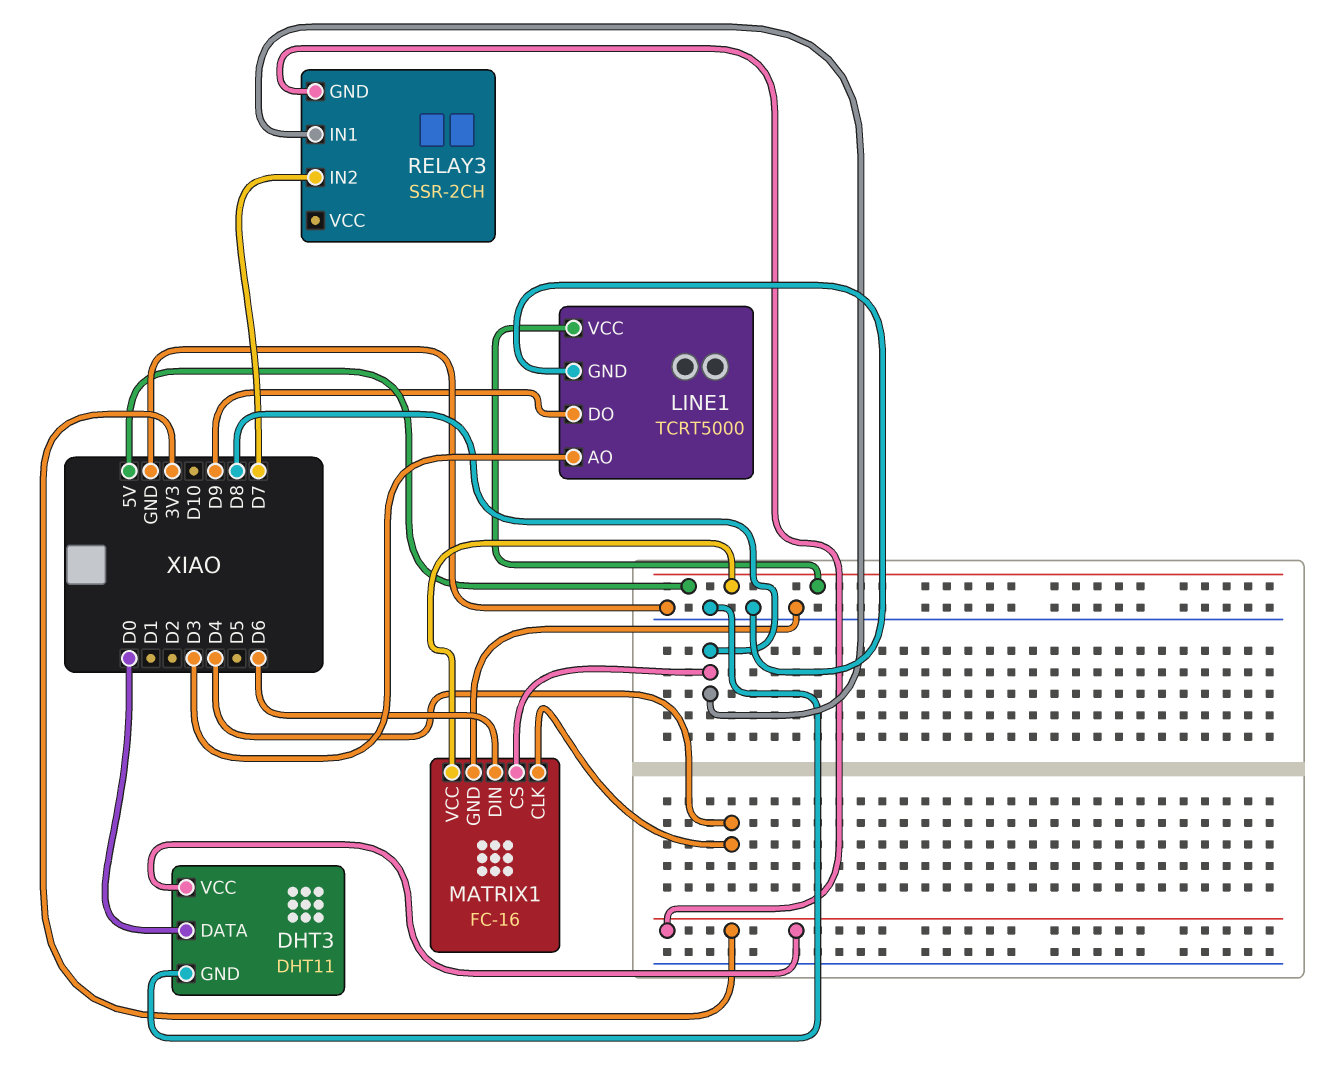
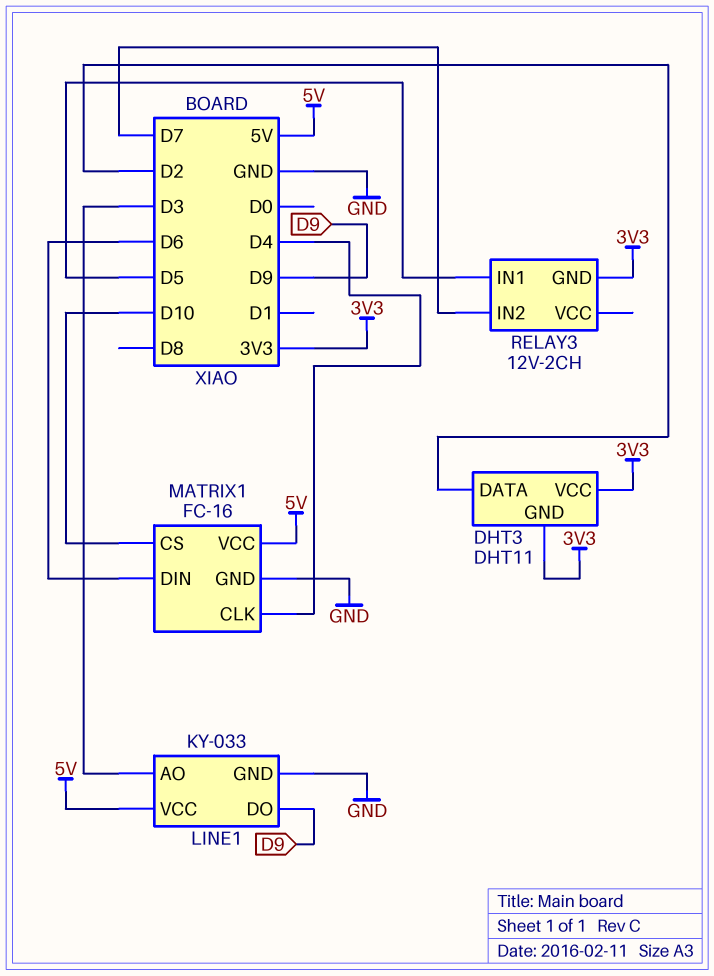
DHT3 pin DATA: D0 -> D2
DHT3 pin GND: GND -> 3V3
LINE1: TCRT5000 -> KY-033
MATRIX1 pin CS: D8 -> D10
RELAY3: SSR-2CH -> 12V-2CH
RELAY3 pin IN1: D8 -> D5

